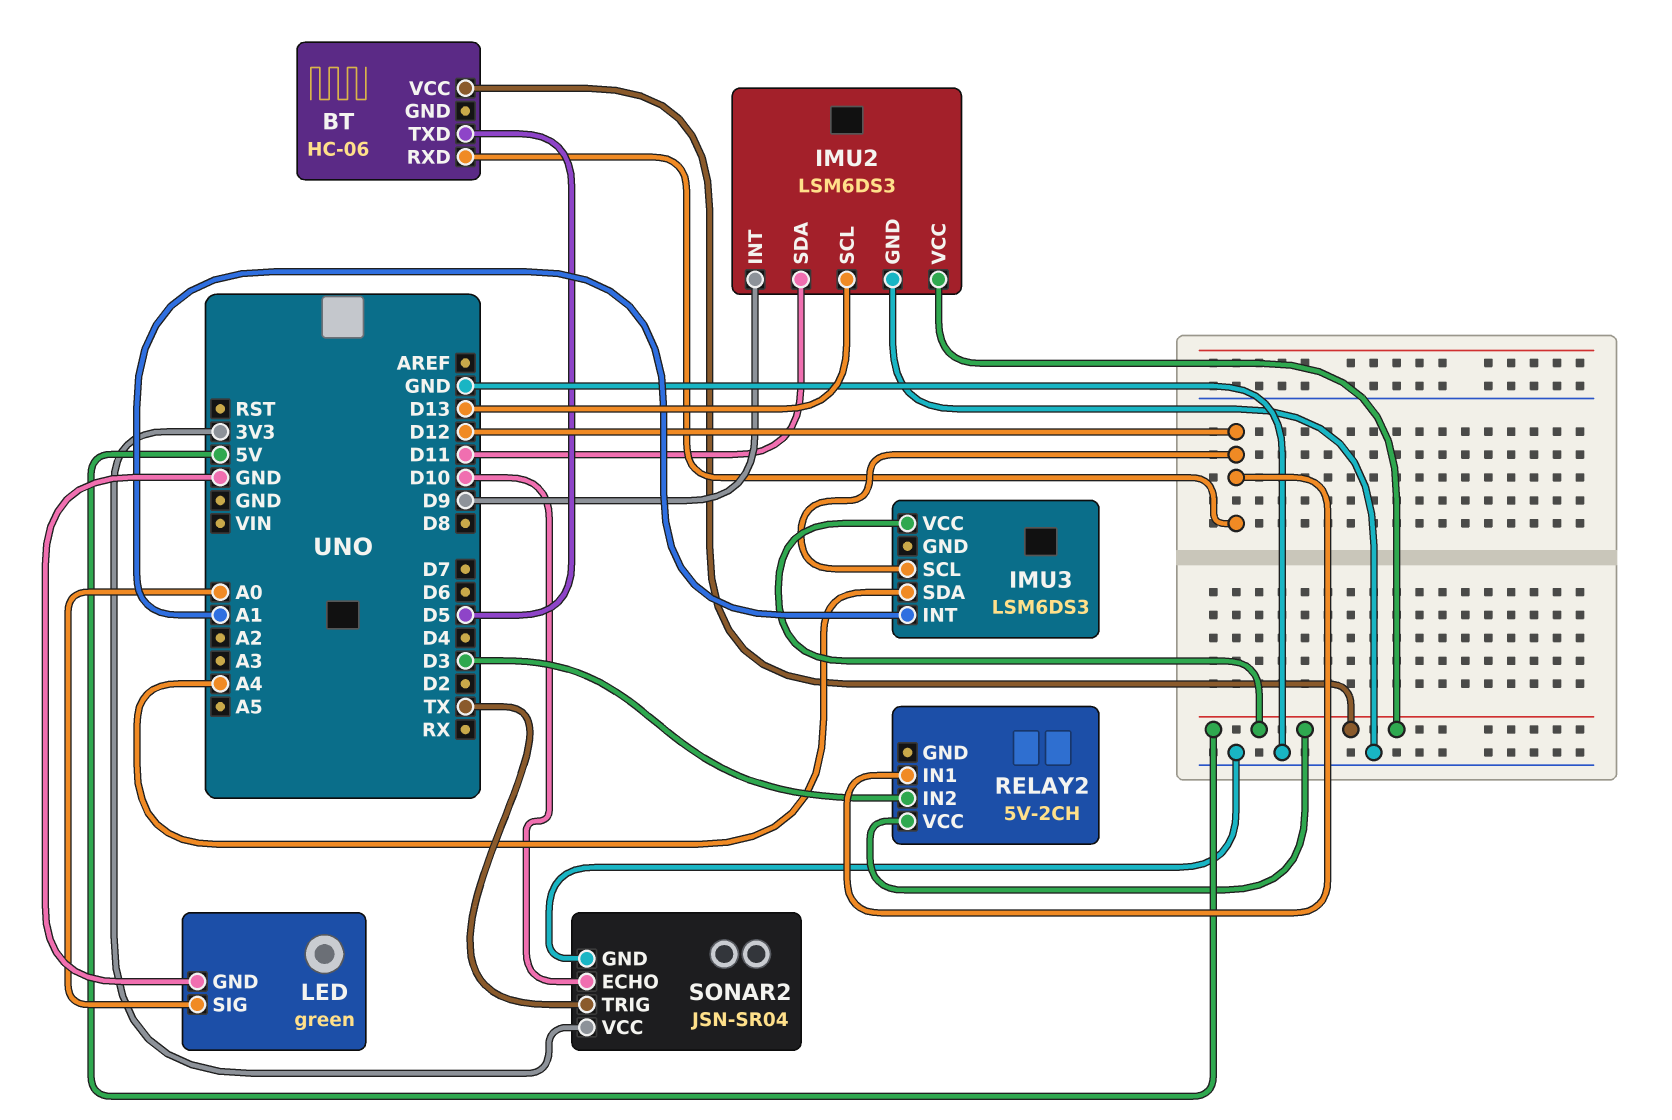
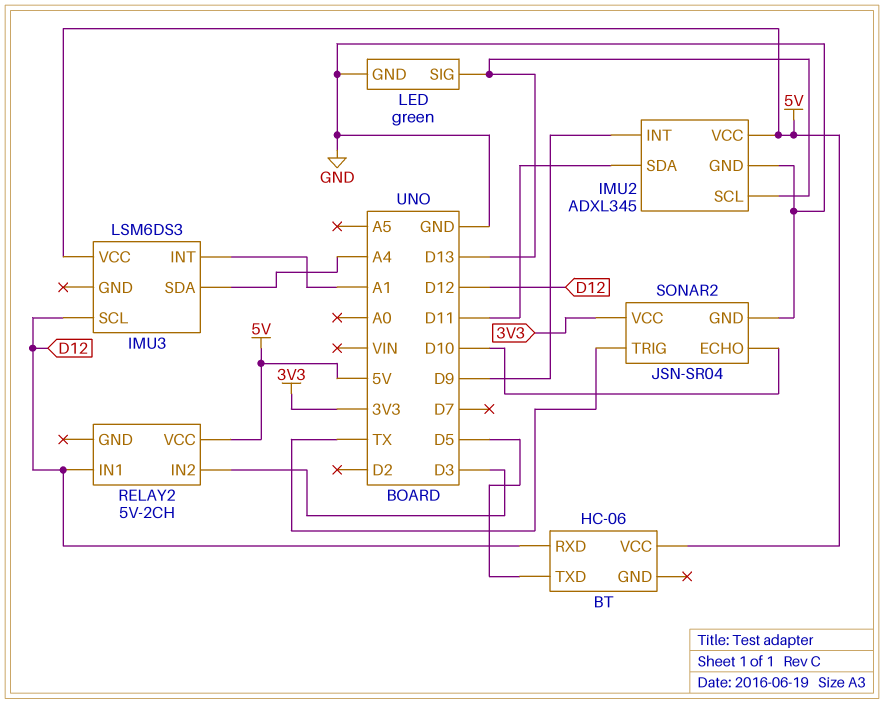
IMU2: LSM6DS3 -> ADXL345
LED pin SIG: A0 -> D13

